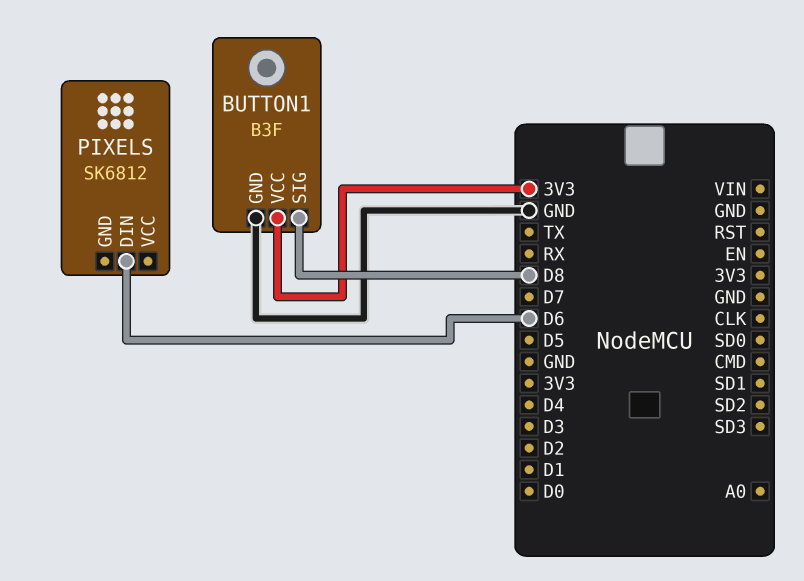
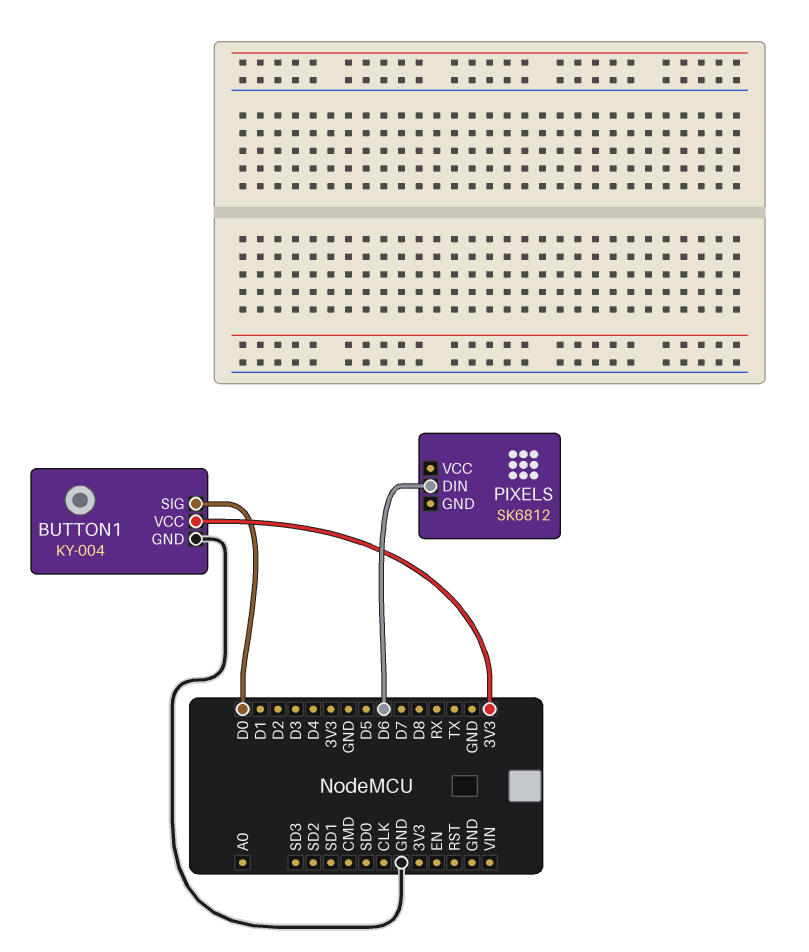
BUTTON1: B3F -> KY-004
BUTTON1 pin SIG: D8 -> D0

